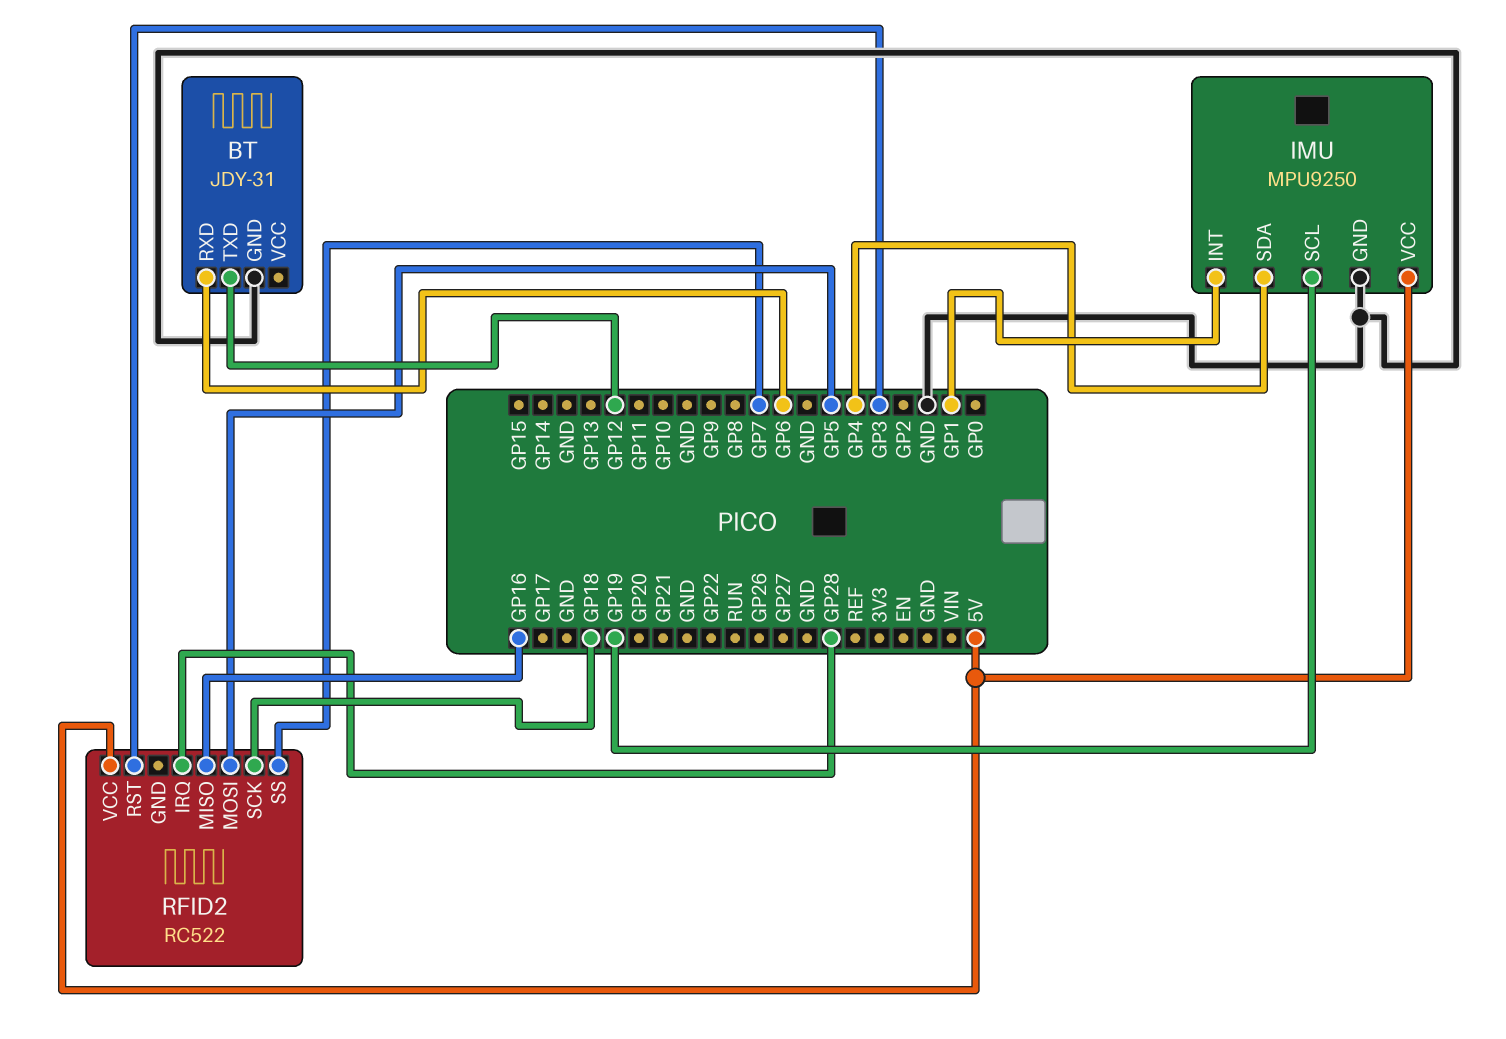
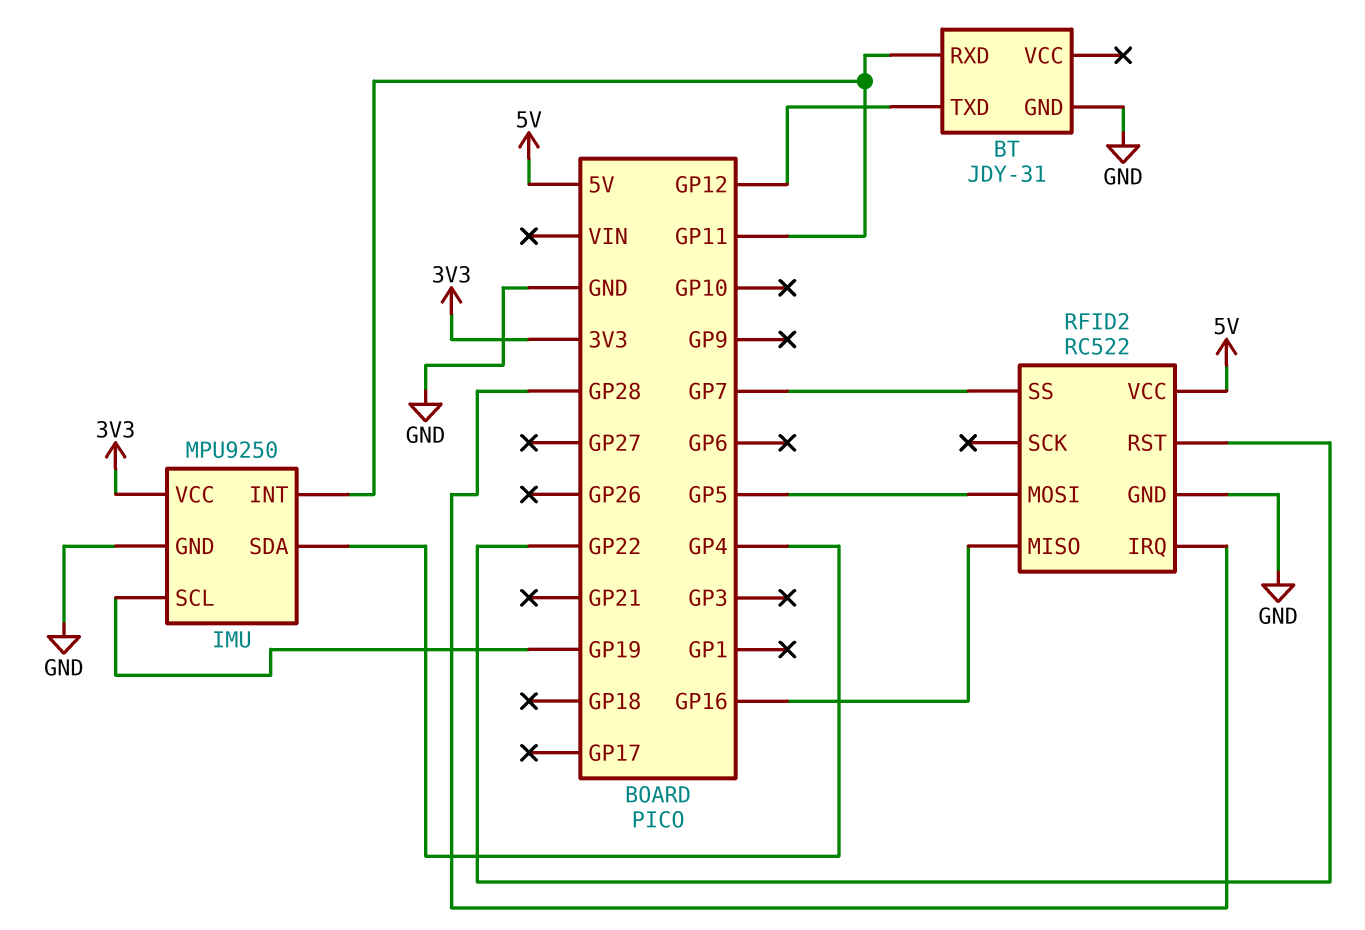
BT pin RXD: GP6 -> GP11
IMU pin INT: GP1 -> GP11
IMU pin VCC: 5V -> 3V3
RFID2 pin GND: none -> GND
RFID2 pin RST: GP3 -> GP22
RFID2 pin SCK: GP18 -> none

